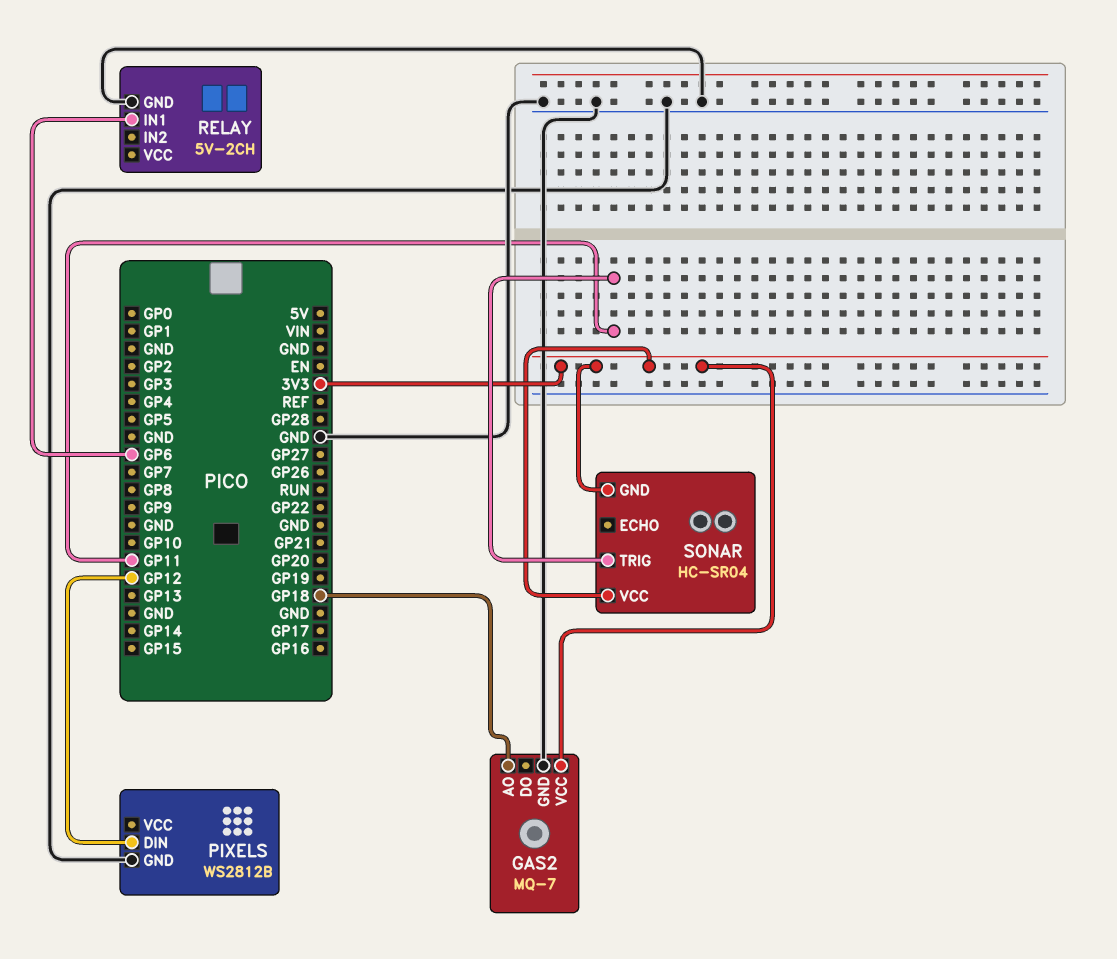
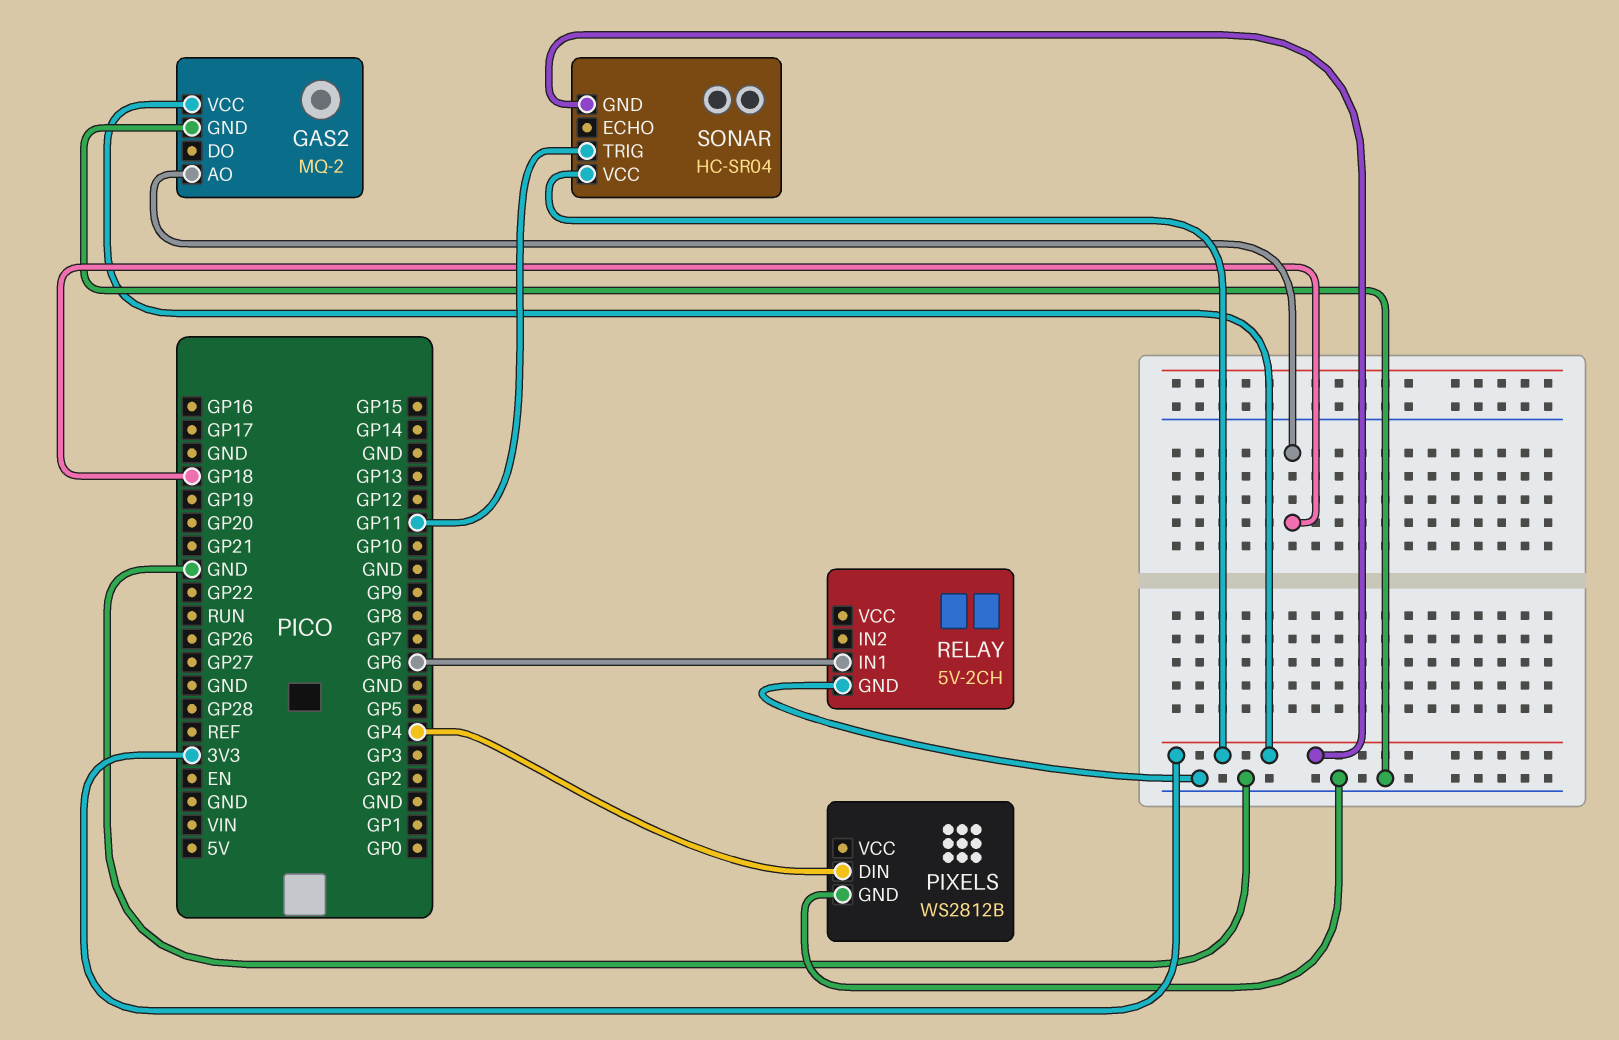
GAS2: MQ-7 -> MQ-2
PIXELS pin DIN: GP12 -> GP4

